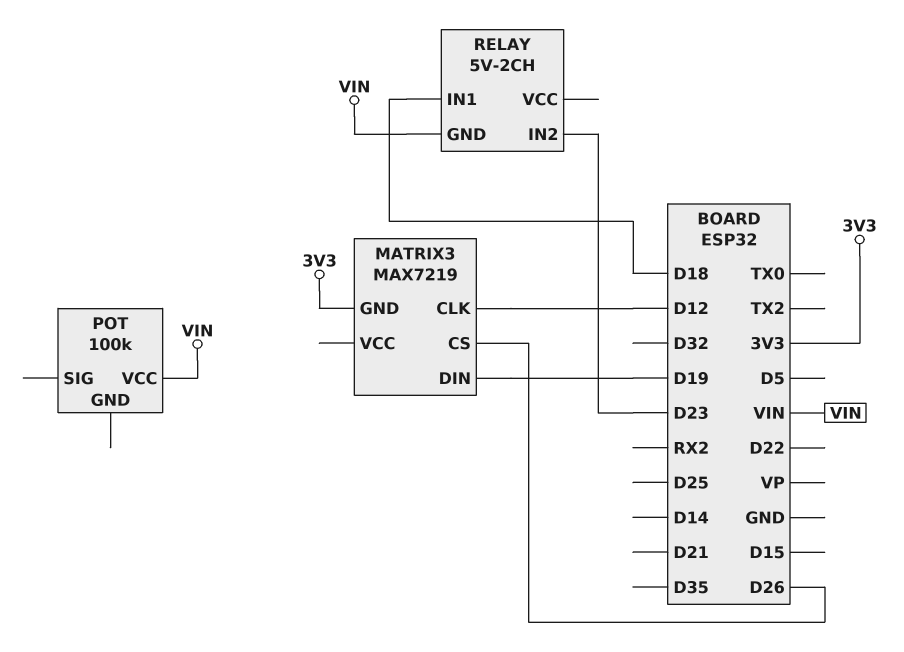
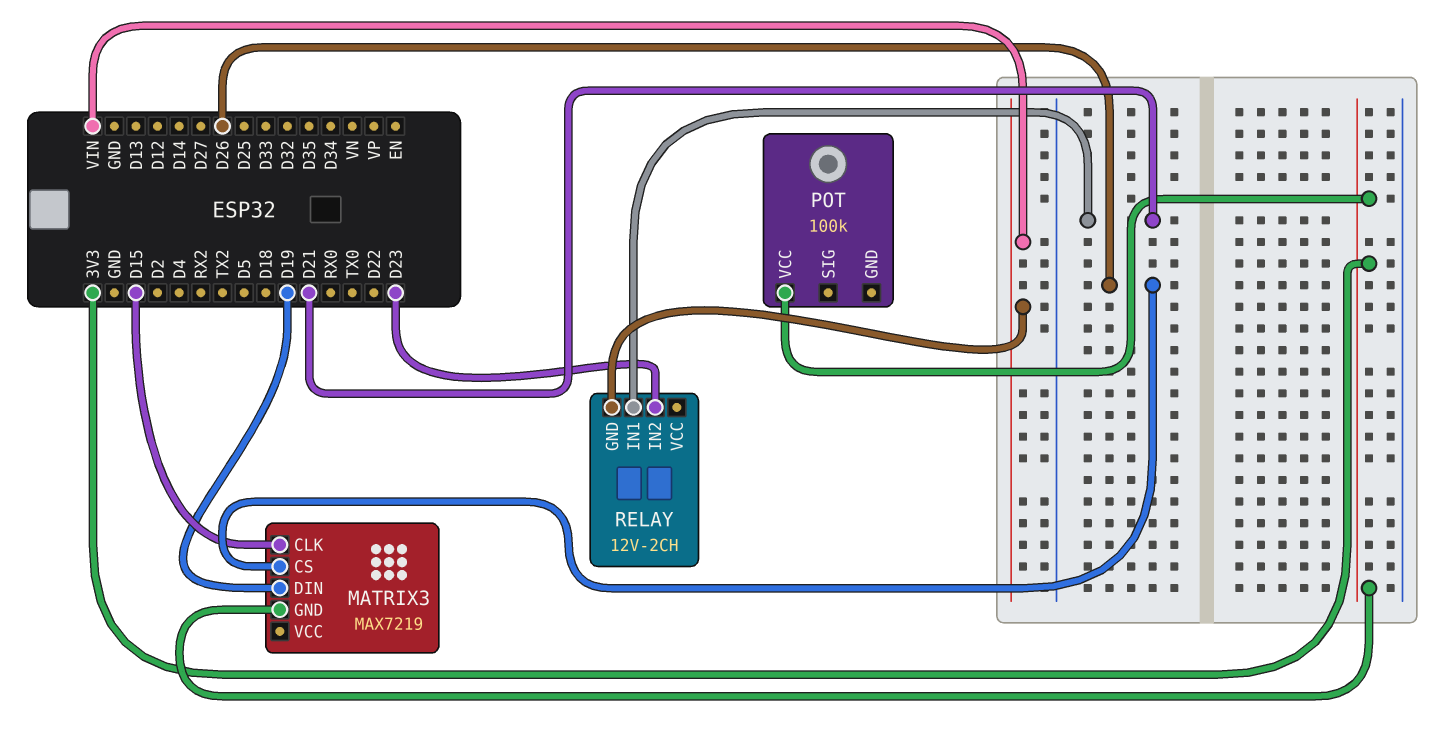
MATRIX3 pin CLK: D12 -> D15
POT pin VCC: VIN -> 3V3
RELAY: 5V-2CH -> 12V-2CH
RELAY pin IN1: D18 -> D21

